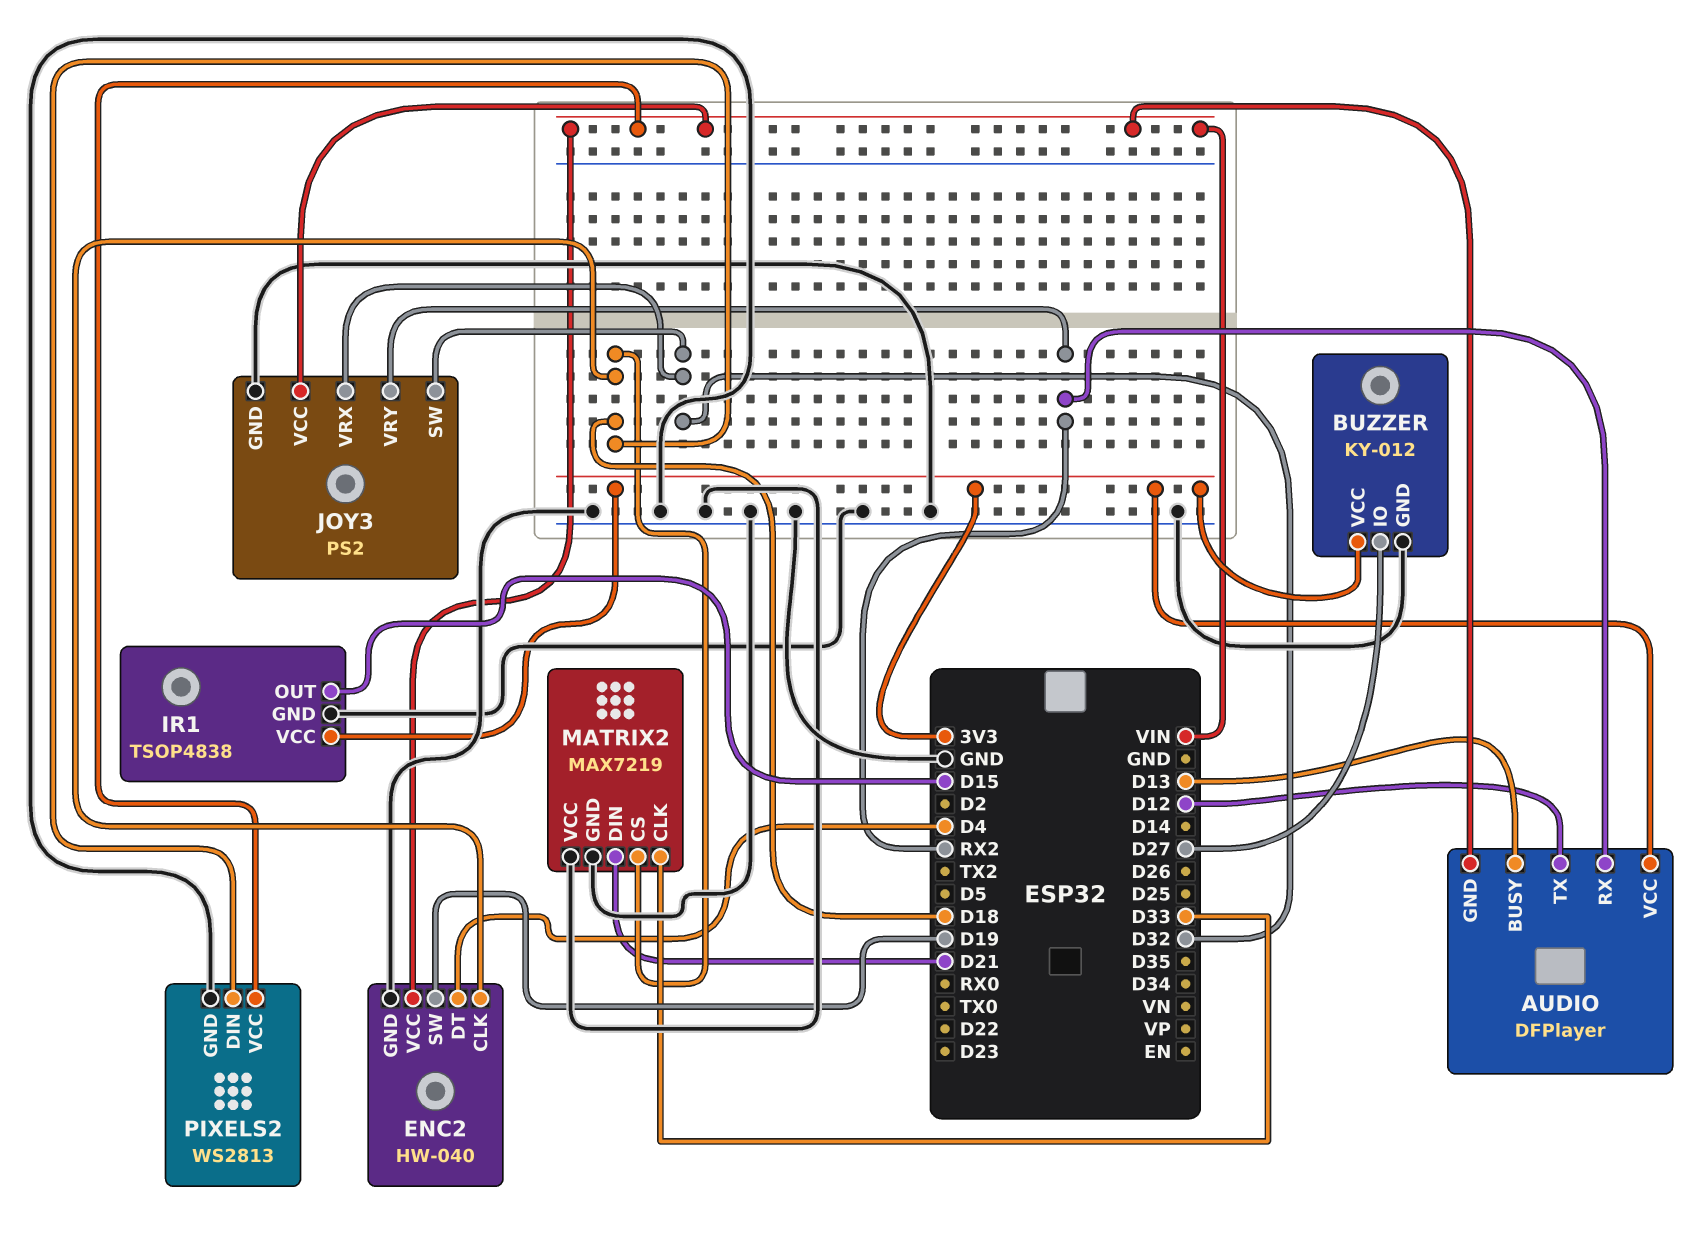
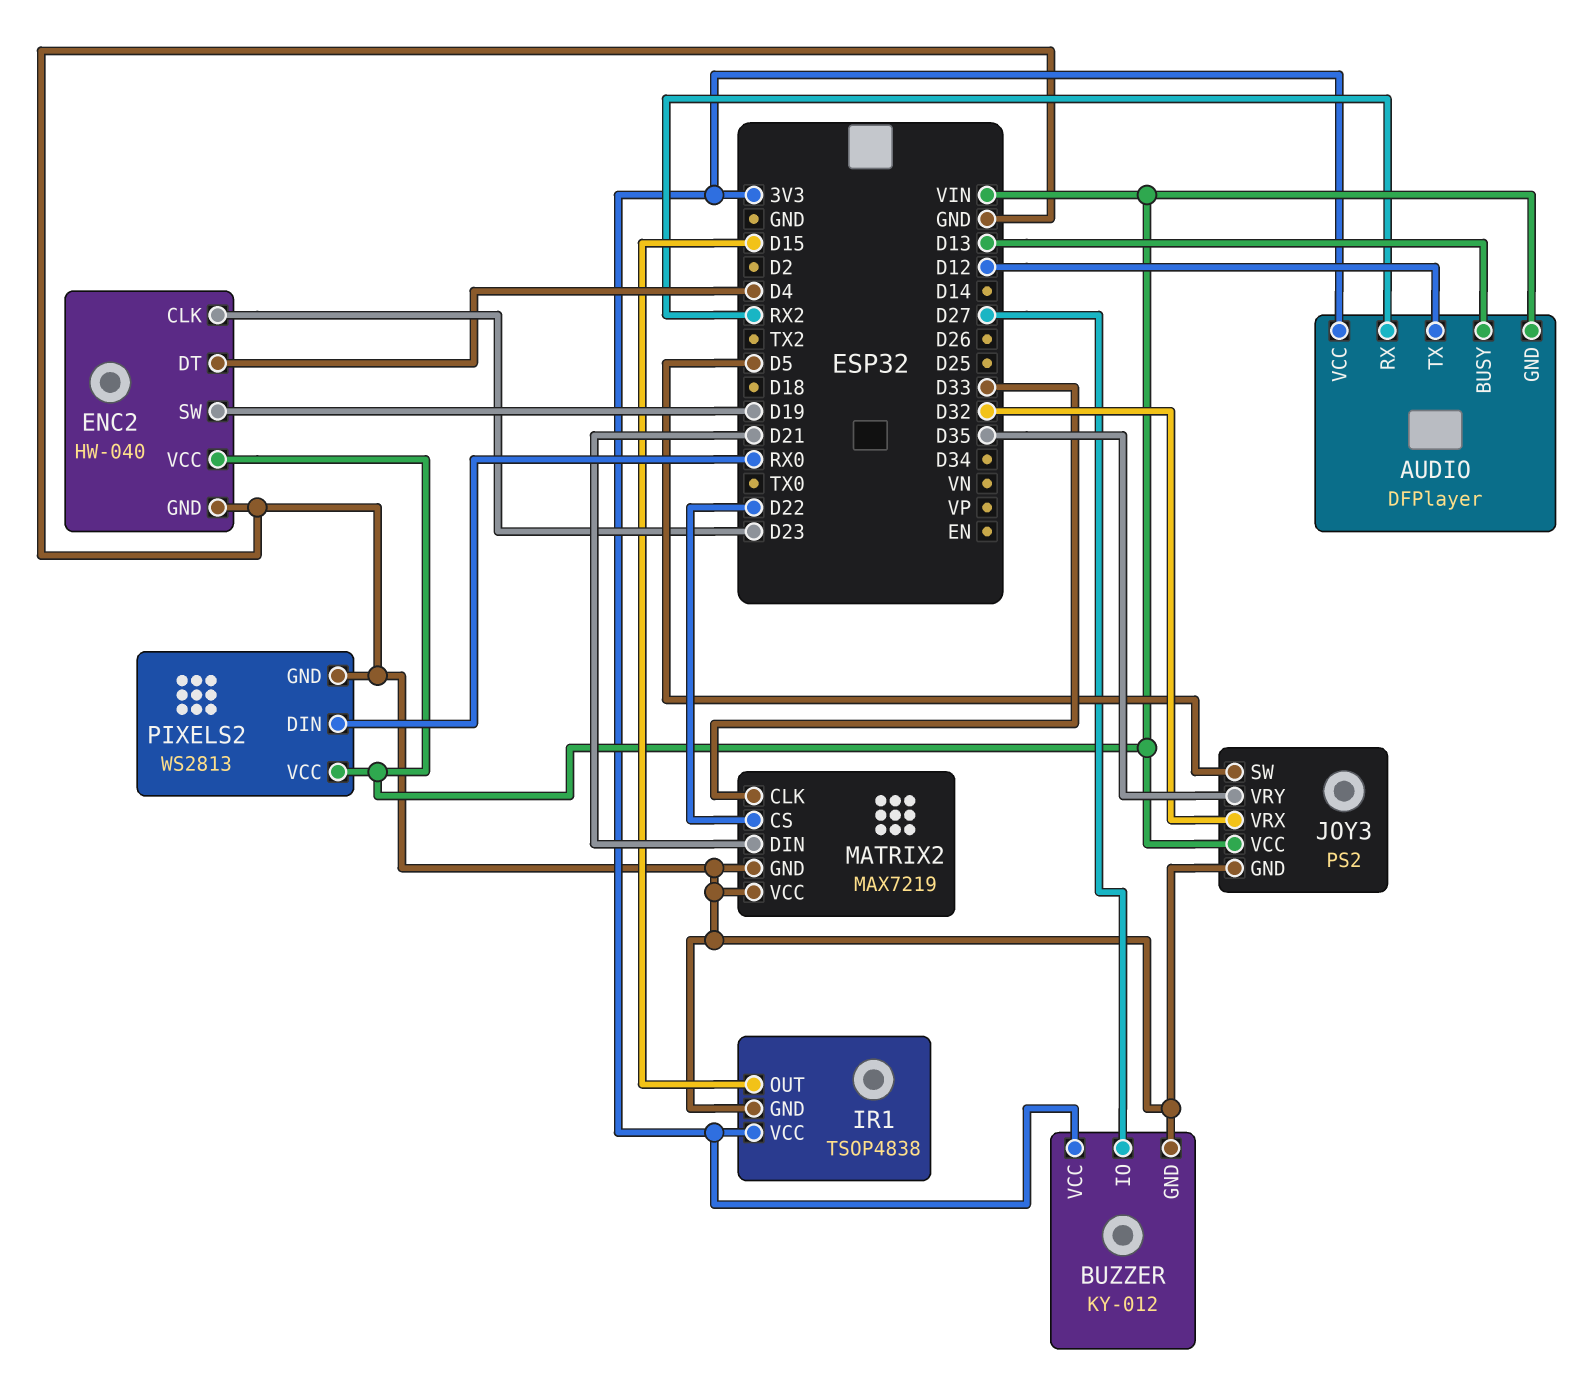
ENC2 pin CLK: D18 -> D23
JOY3 pin SW: D32 -> D5
JOY3 pin VRY: RX2 -> D35
MATRIX2 pin CS: D18 -> D22
PIXELS2 pin DIN: D18 -> RX0

